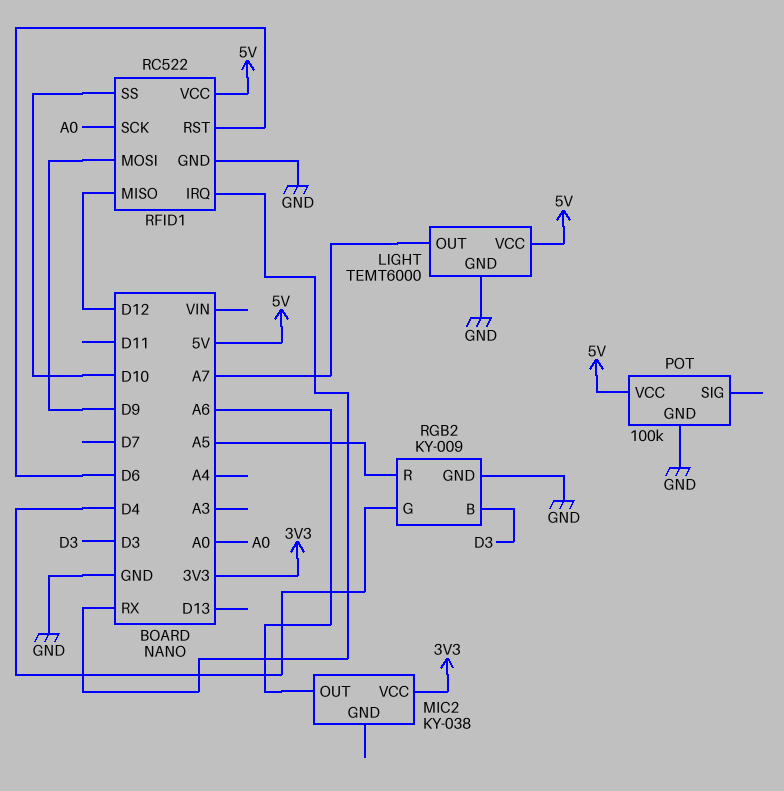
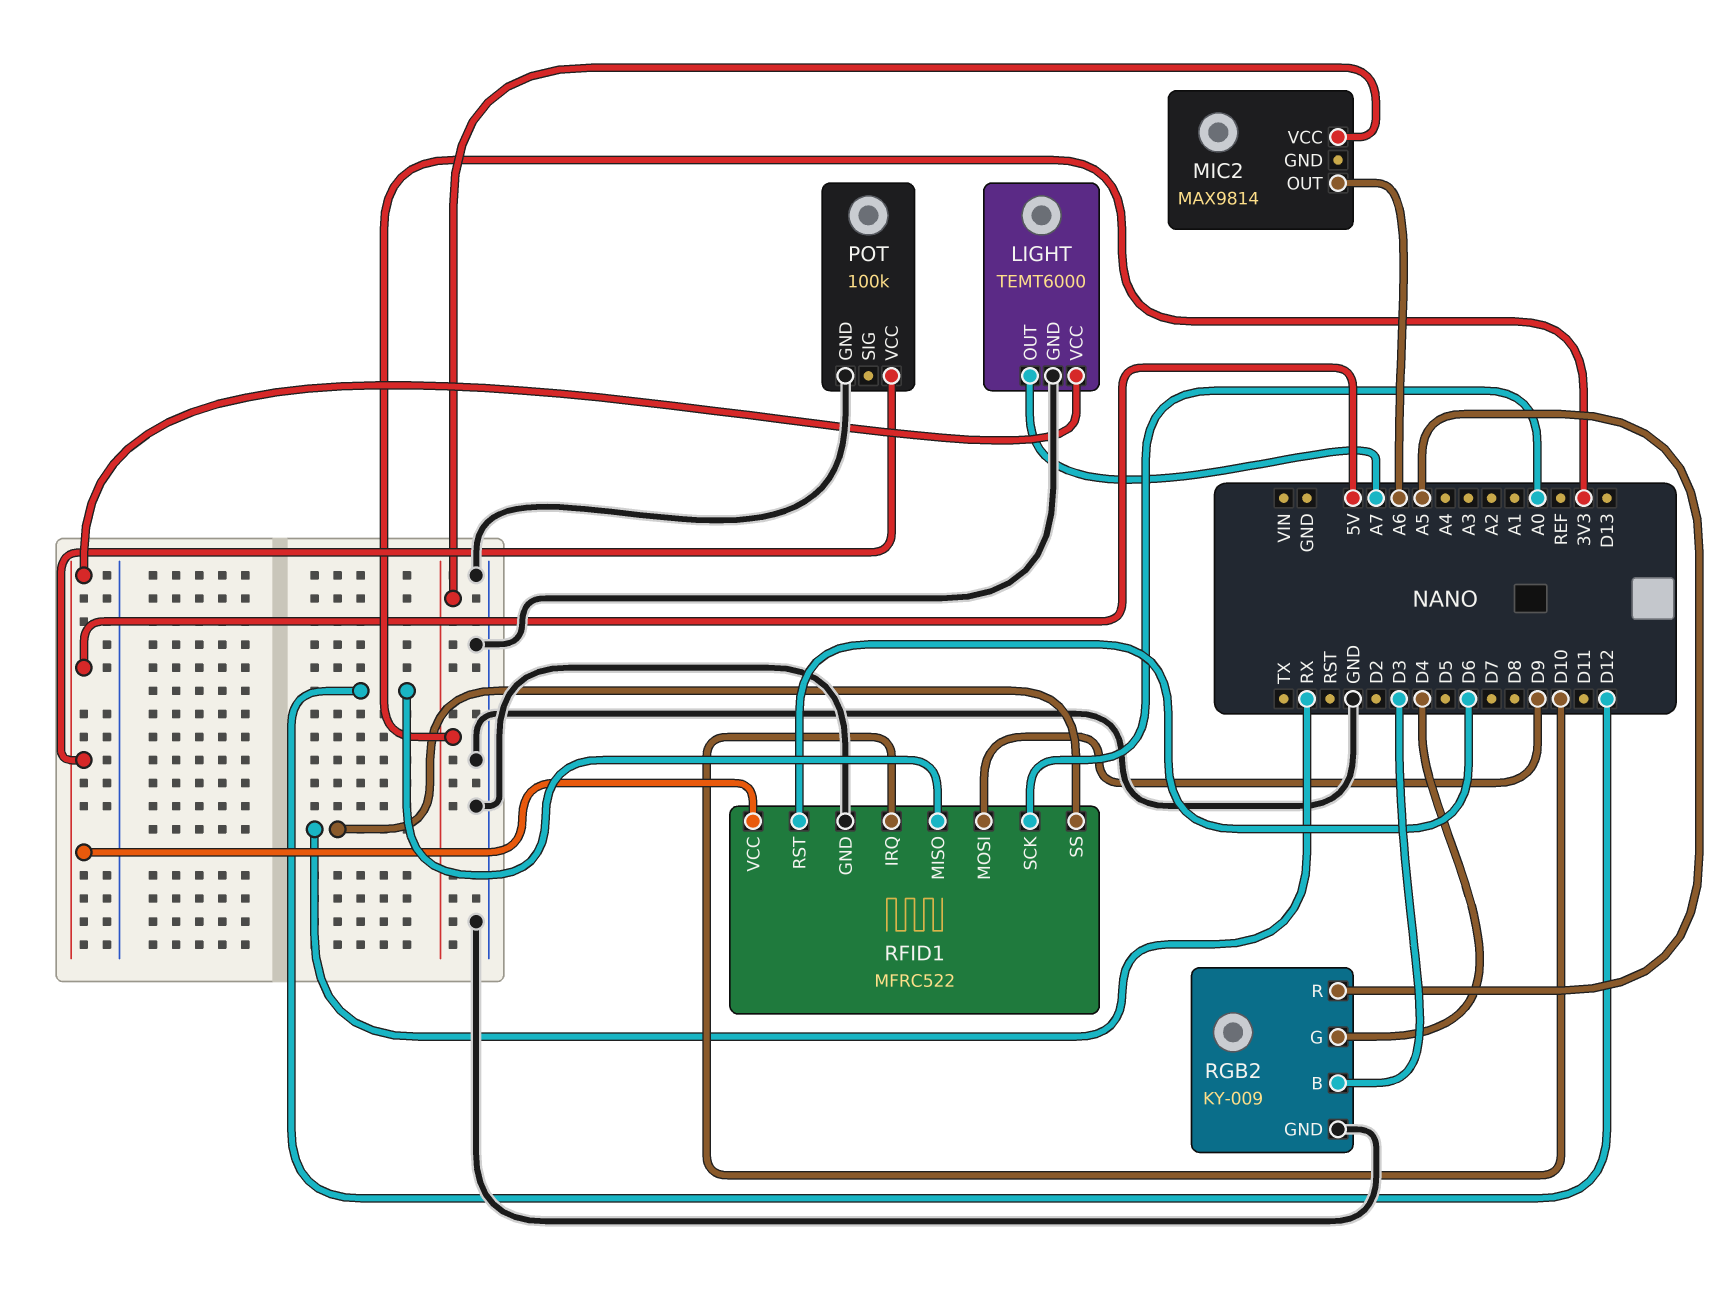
MIC2: KY-038 -> MAX9814
RFID1: RC522 -> MFRC522
RFID1 pin IRQ: RX -> D10
RFID1 pin SS: D10 -> RX

